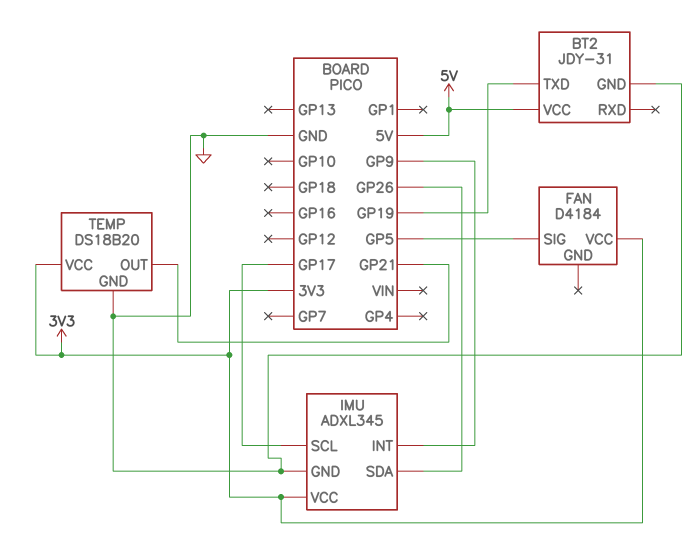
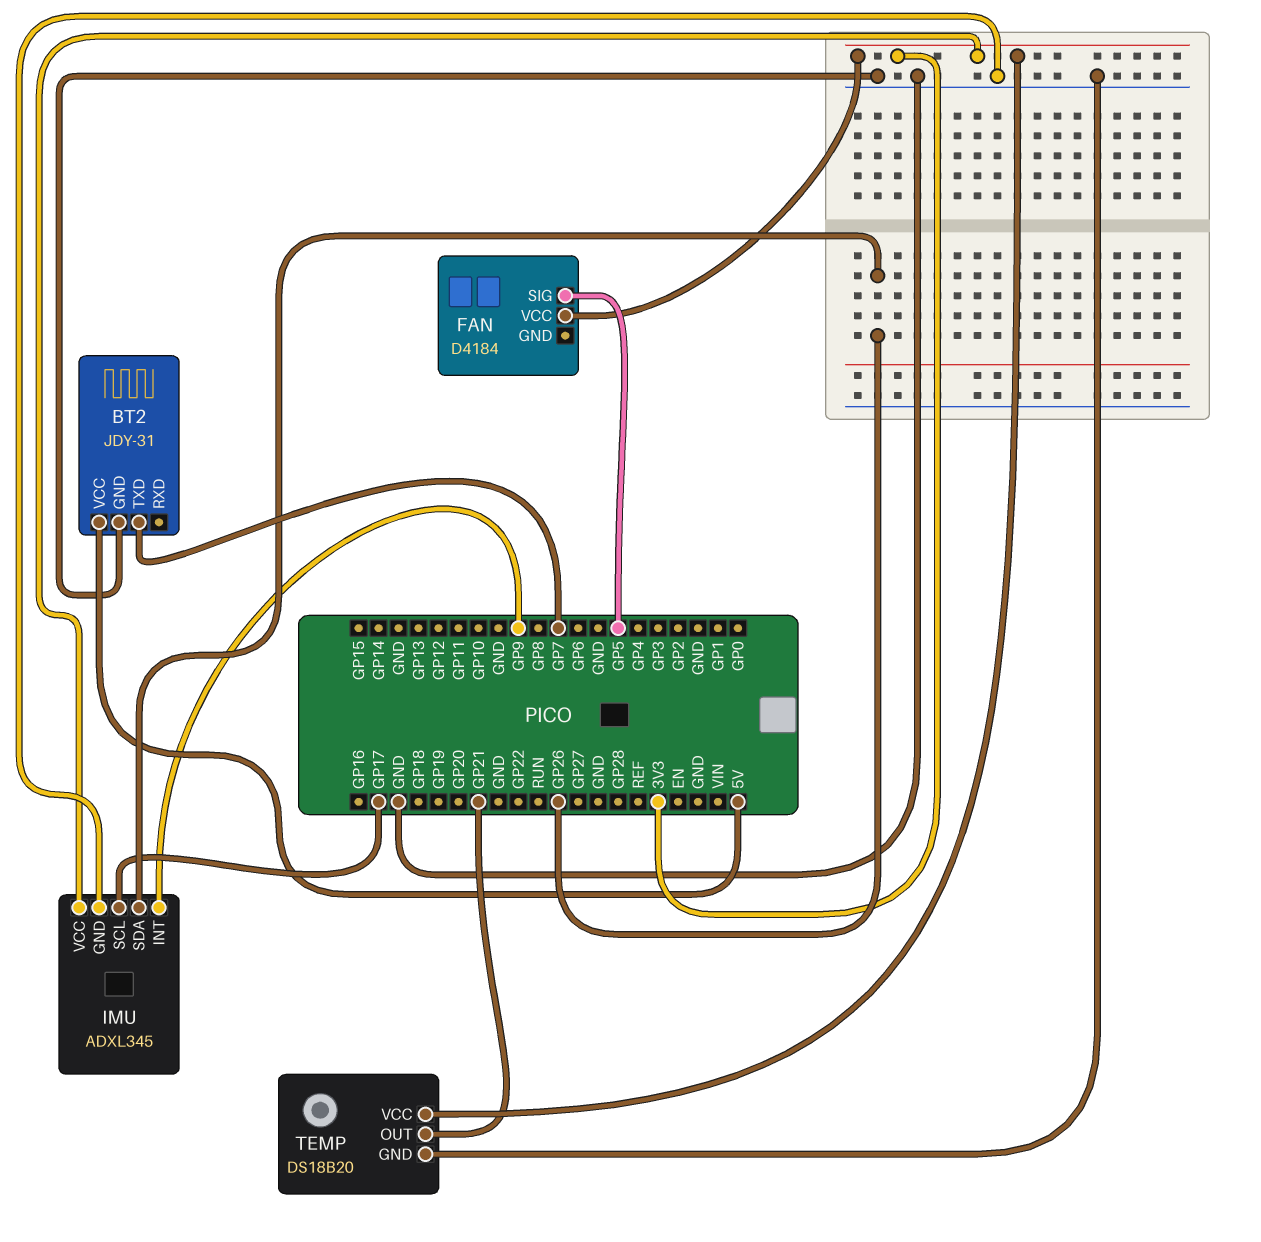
BT2 pin TXD: GP19 -> GP7

